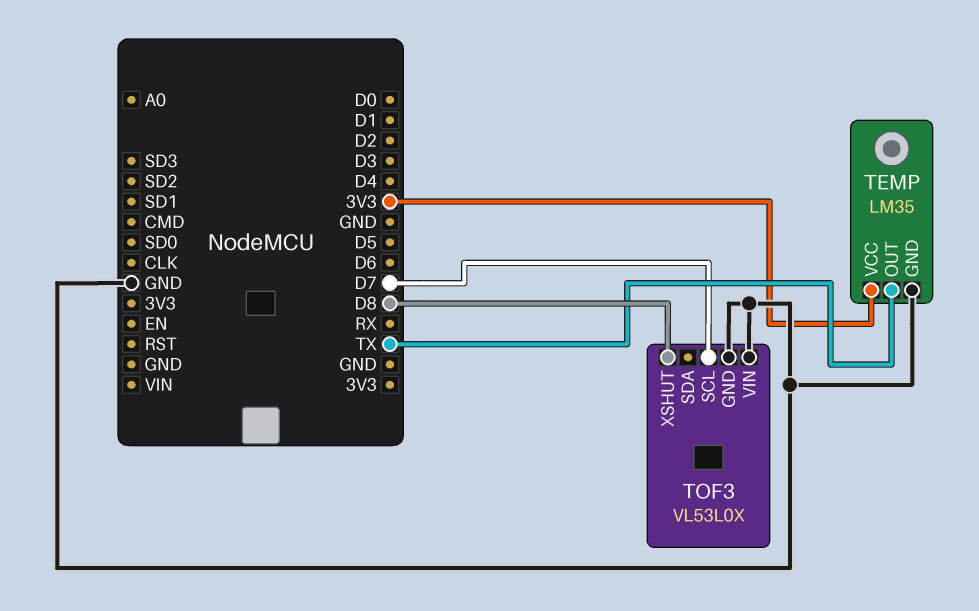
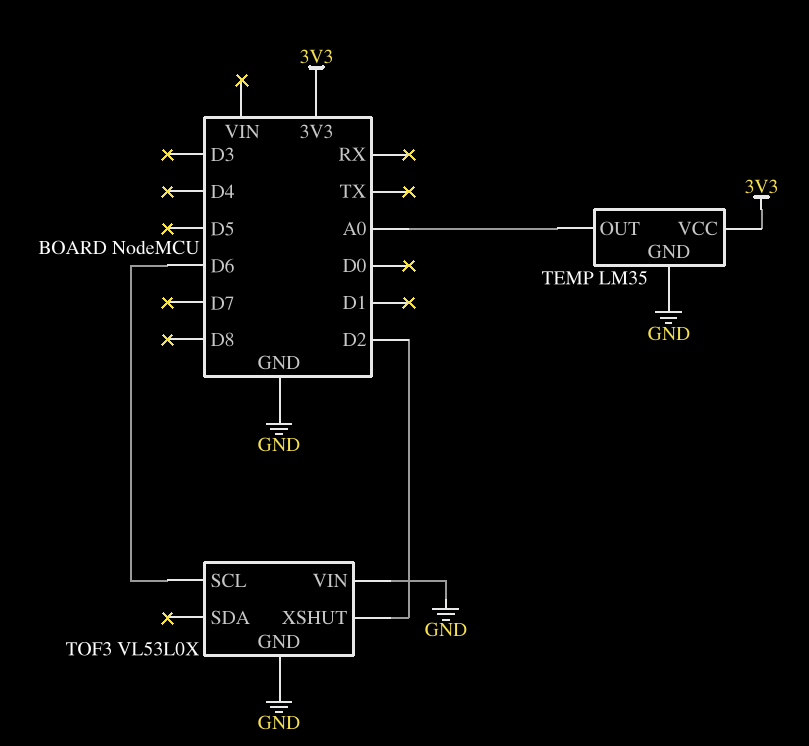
TEMP pin OUT: TX -> A0
TOF3 pin SCL: D7 -> D6
TOF3 pin XSHUT: D8 -> D2

